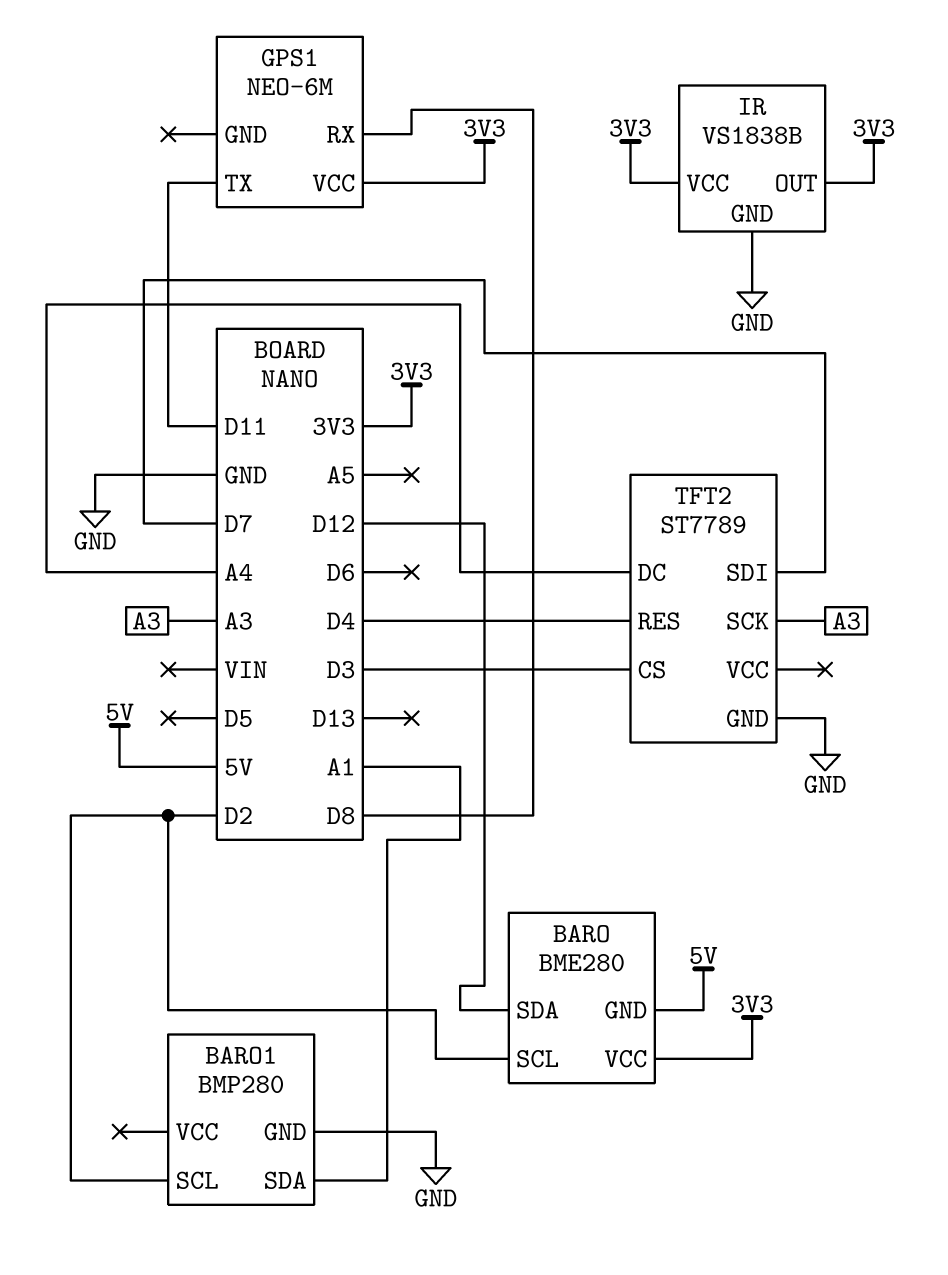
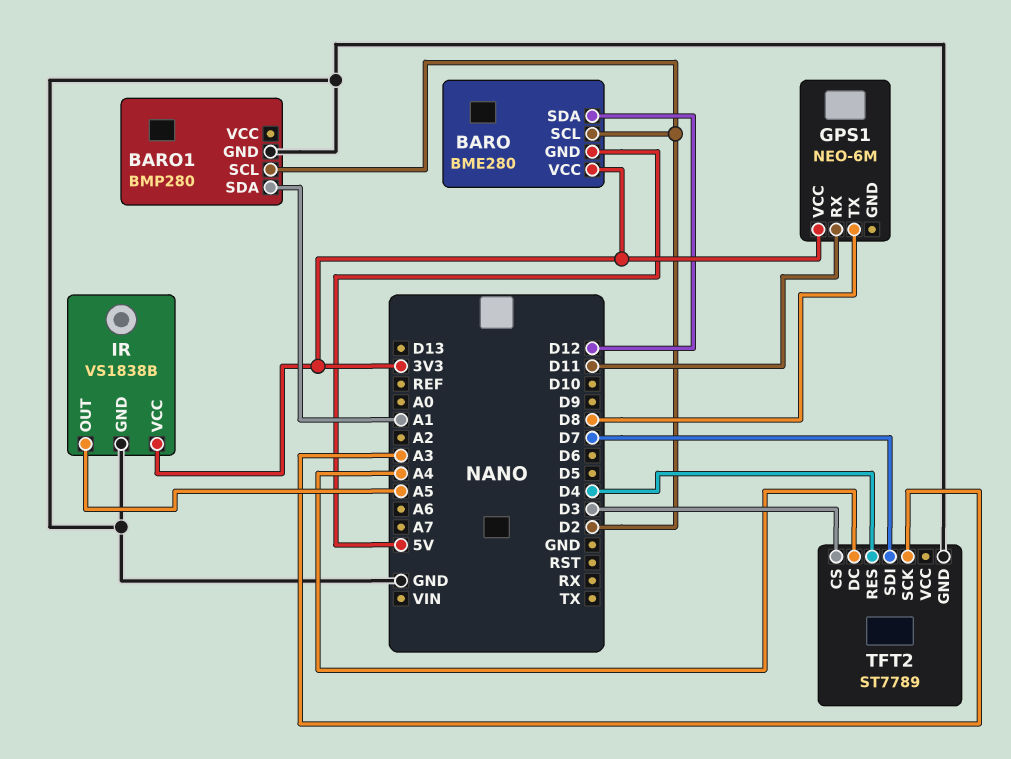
GPS1 pin RX: D8 -> D11
GPS1 pin TX: D11 -> D8
IR pin OUT: 3V3 -> A5

